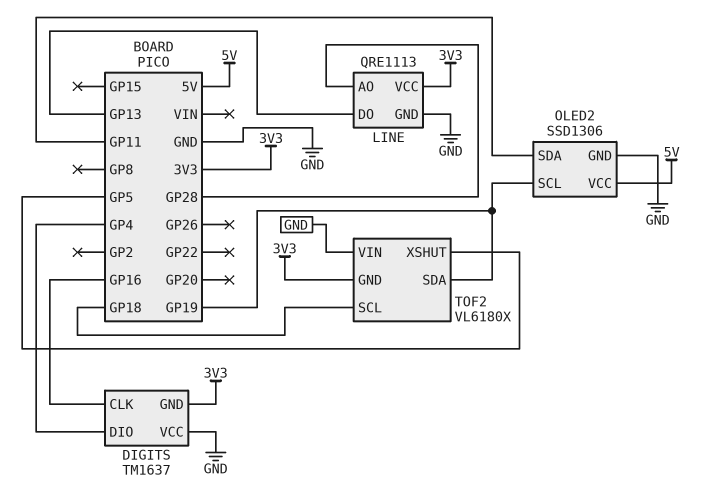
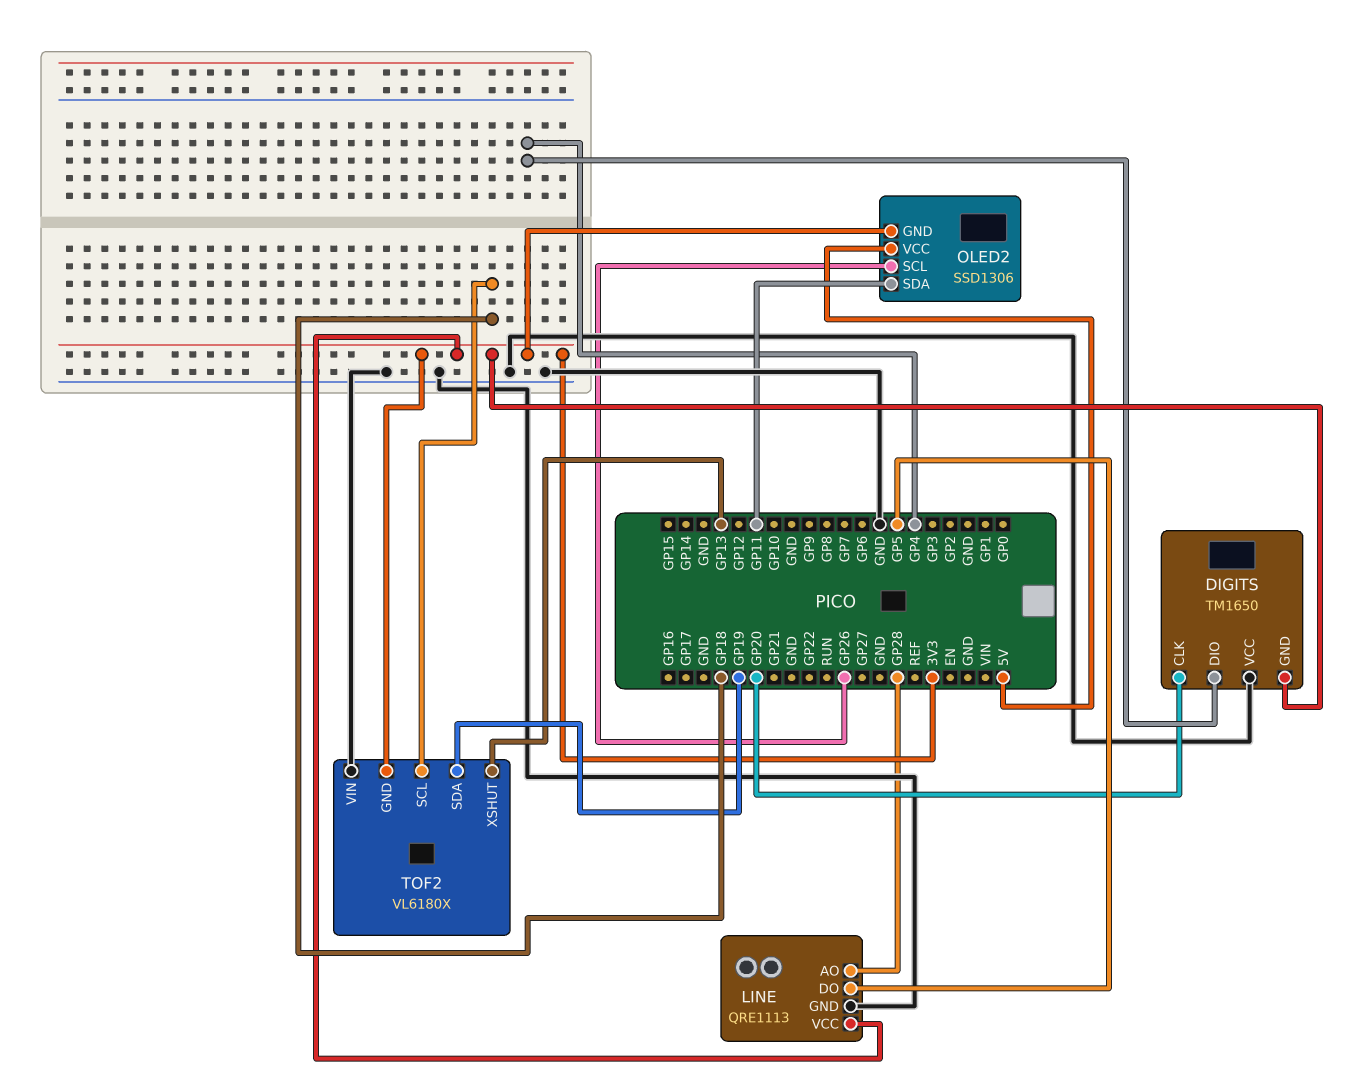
DIGITS: TM1637 -> TM1650
DIGITS pin CLK: GP16 -> GP20
LINE pin DO: GP13 -> GP5
OLED2 pin GND: GND -> 3V3
OLED2 pin SCL: GP19 -> GP26
TOF2 pin XSHUT: GP5 -> GP13

